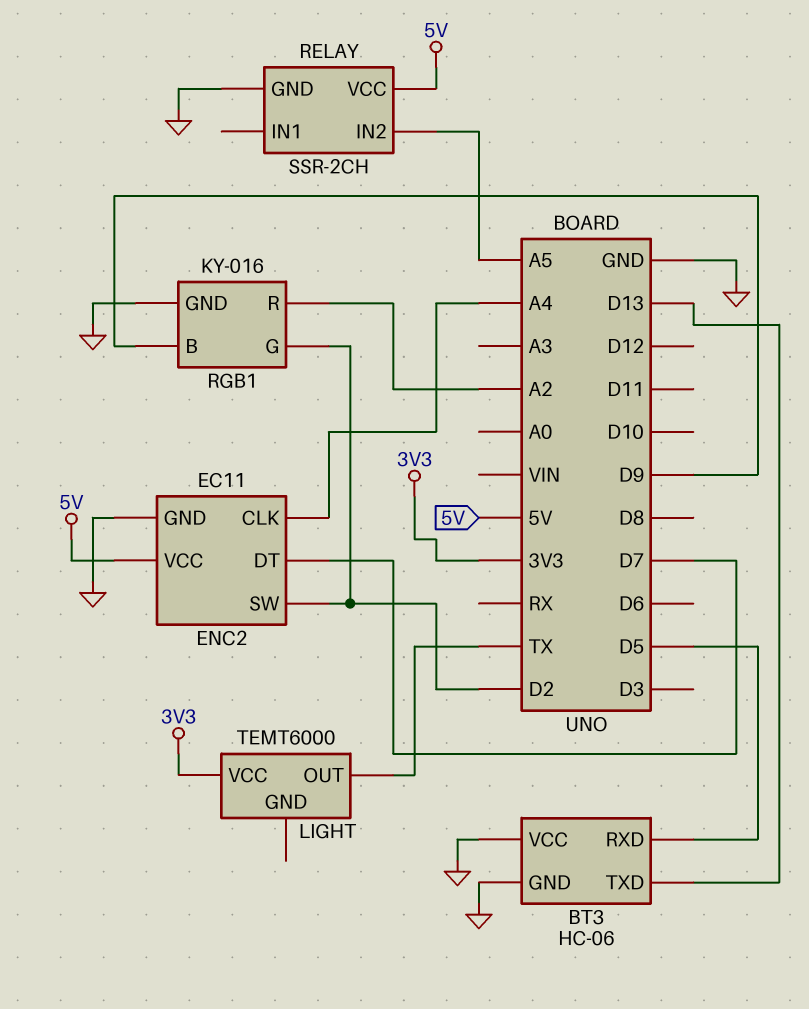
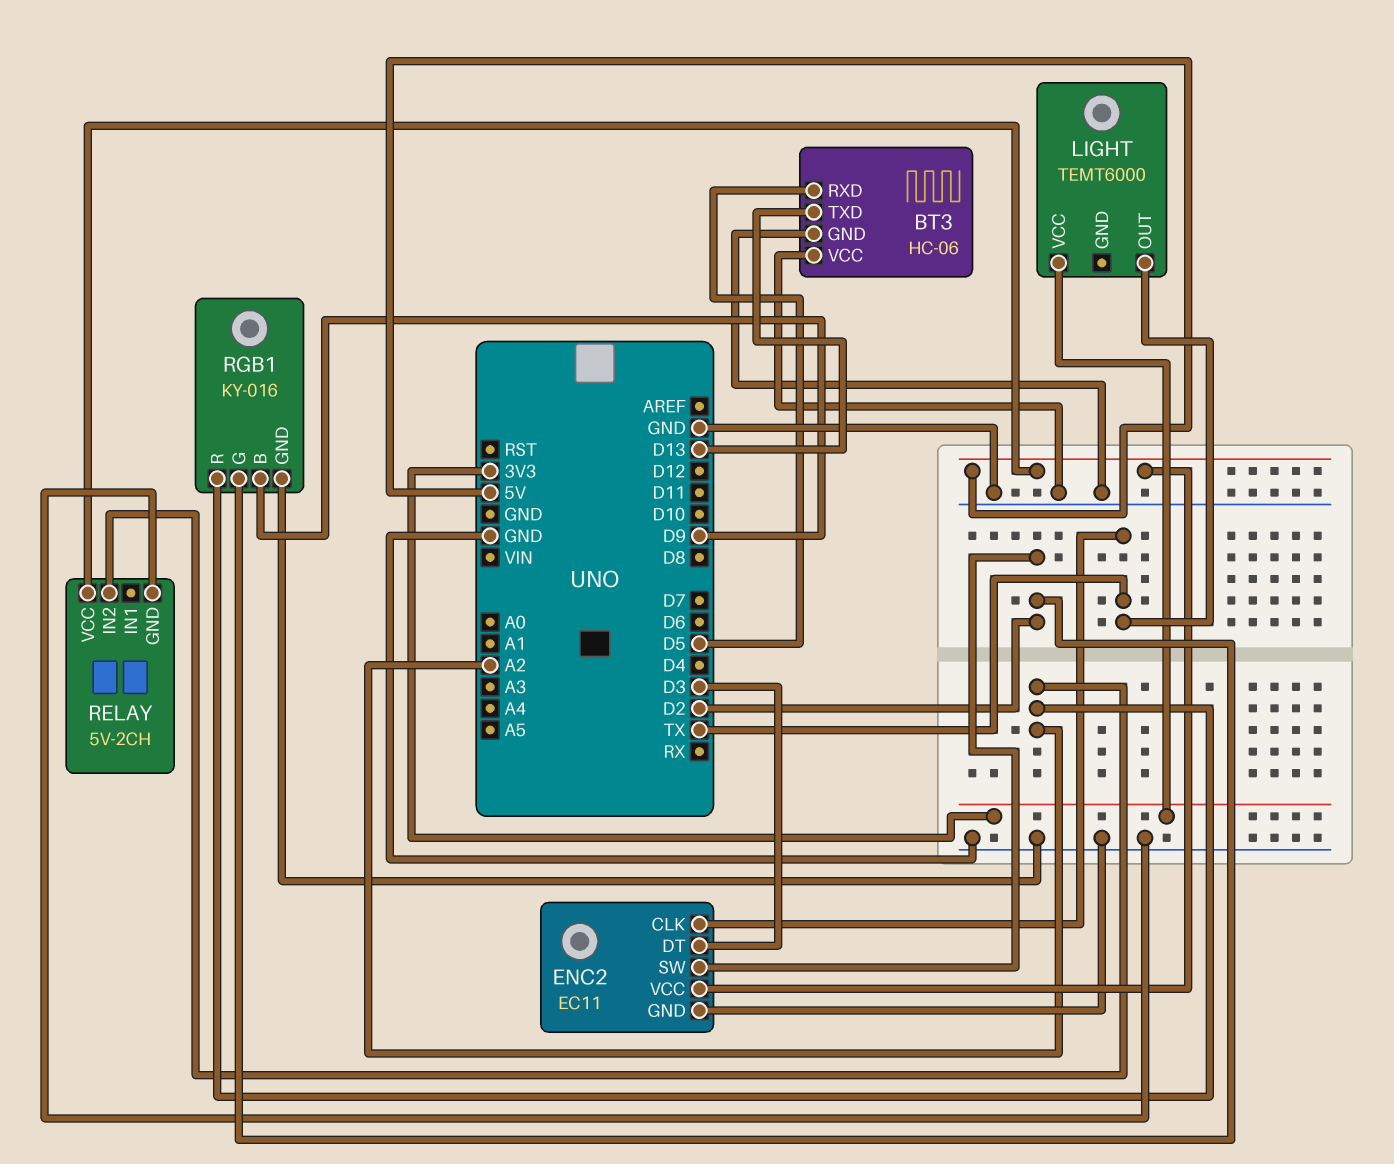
ENC2 pin CLK: A4 -> TX
ENC2 pin DT: D7 -> D3
RELAY: SSR-2CH -> 5V-2CH
RELAY pin IN2: A5 -> A2

